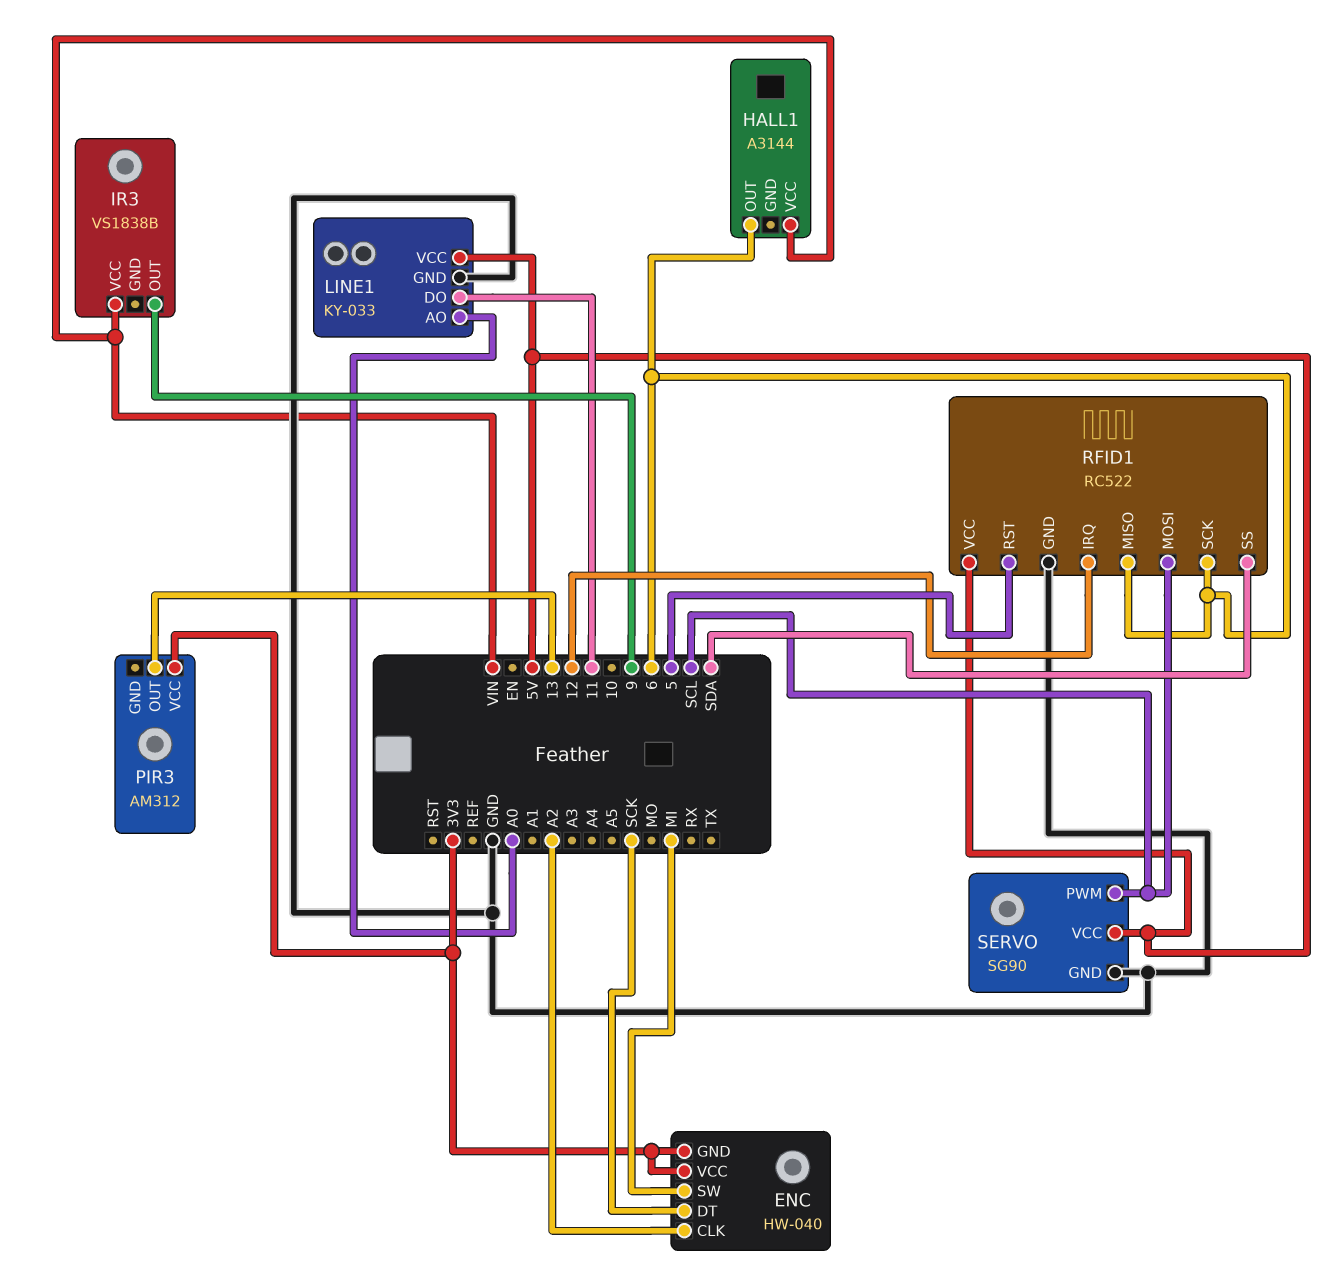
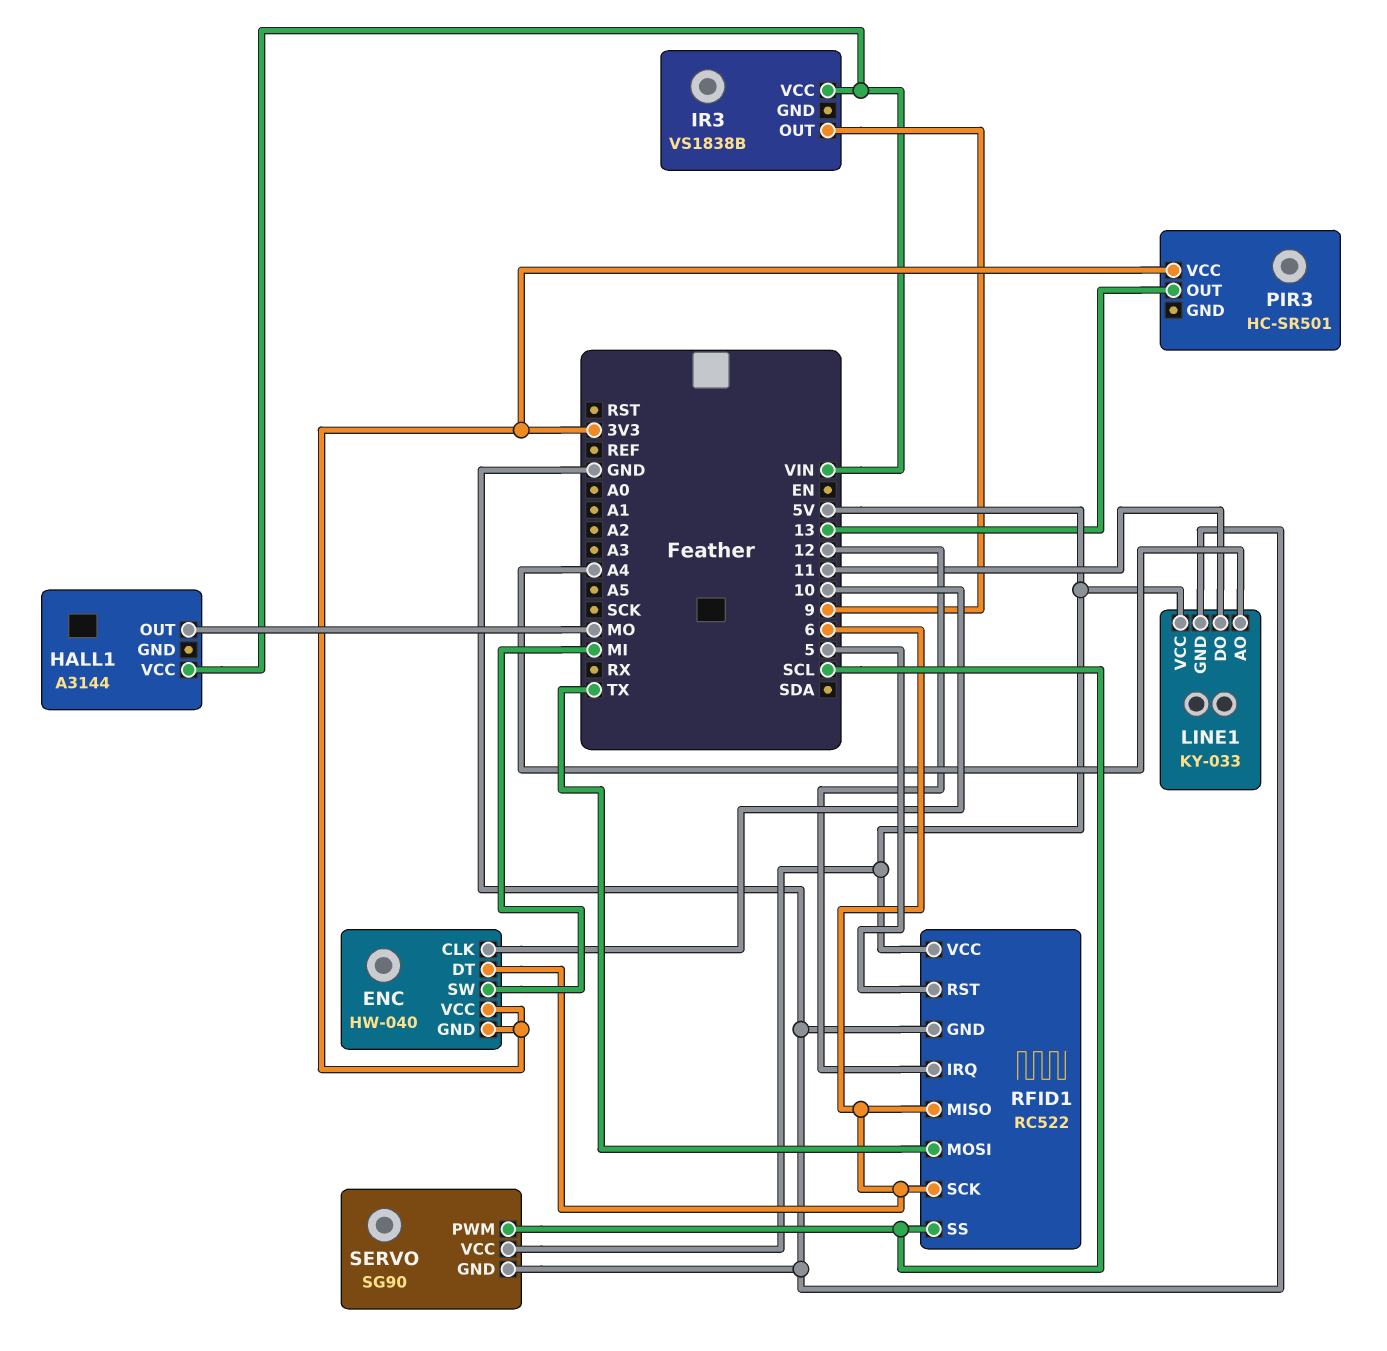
ENC pin CLK: A2 -> 10
ENC pin DT: SCK -> 6
HALL1 pin OUT: 6 -> MO
LINE1 pin AO: A0 -> A4
PIR3: AM312 -> HC-SR501
RFID1 pin MOSI: SCL -> TX
RFID1 pin SS: SDA -> SCL

